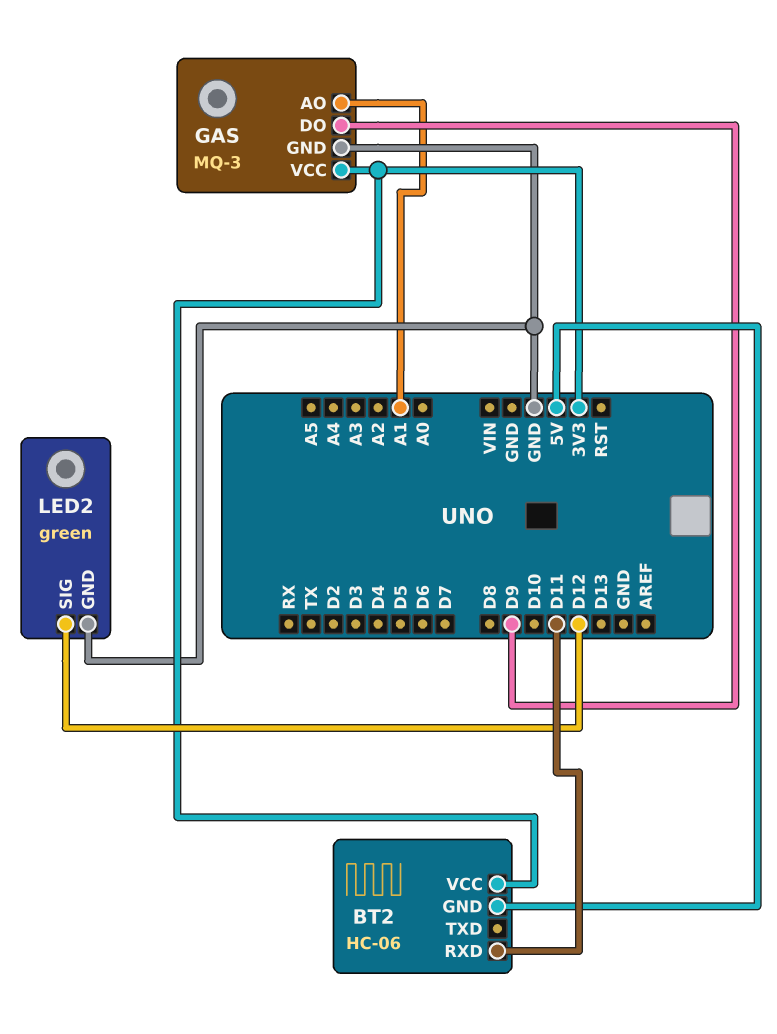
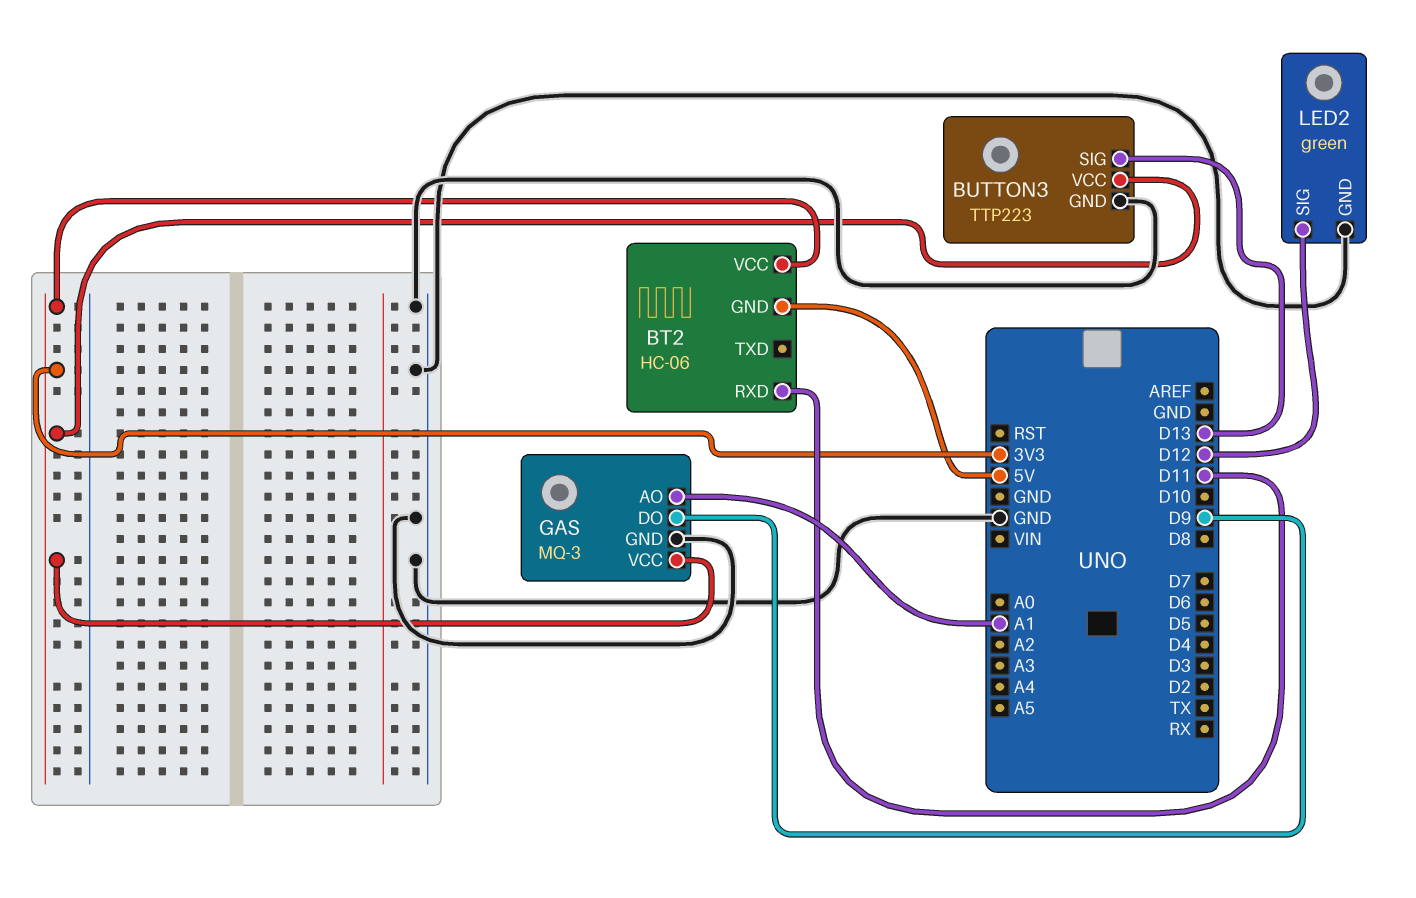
BUTTON3: none -> TTP223
BUTTON3 pin GND: none -> GND
BUTTON3 pin SIG: none -> D13
BUTTON3 pin VCC: none -> 3V3

